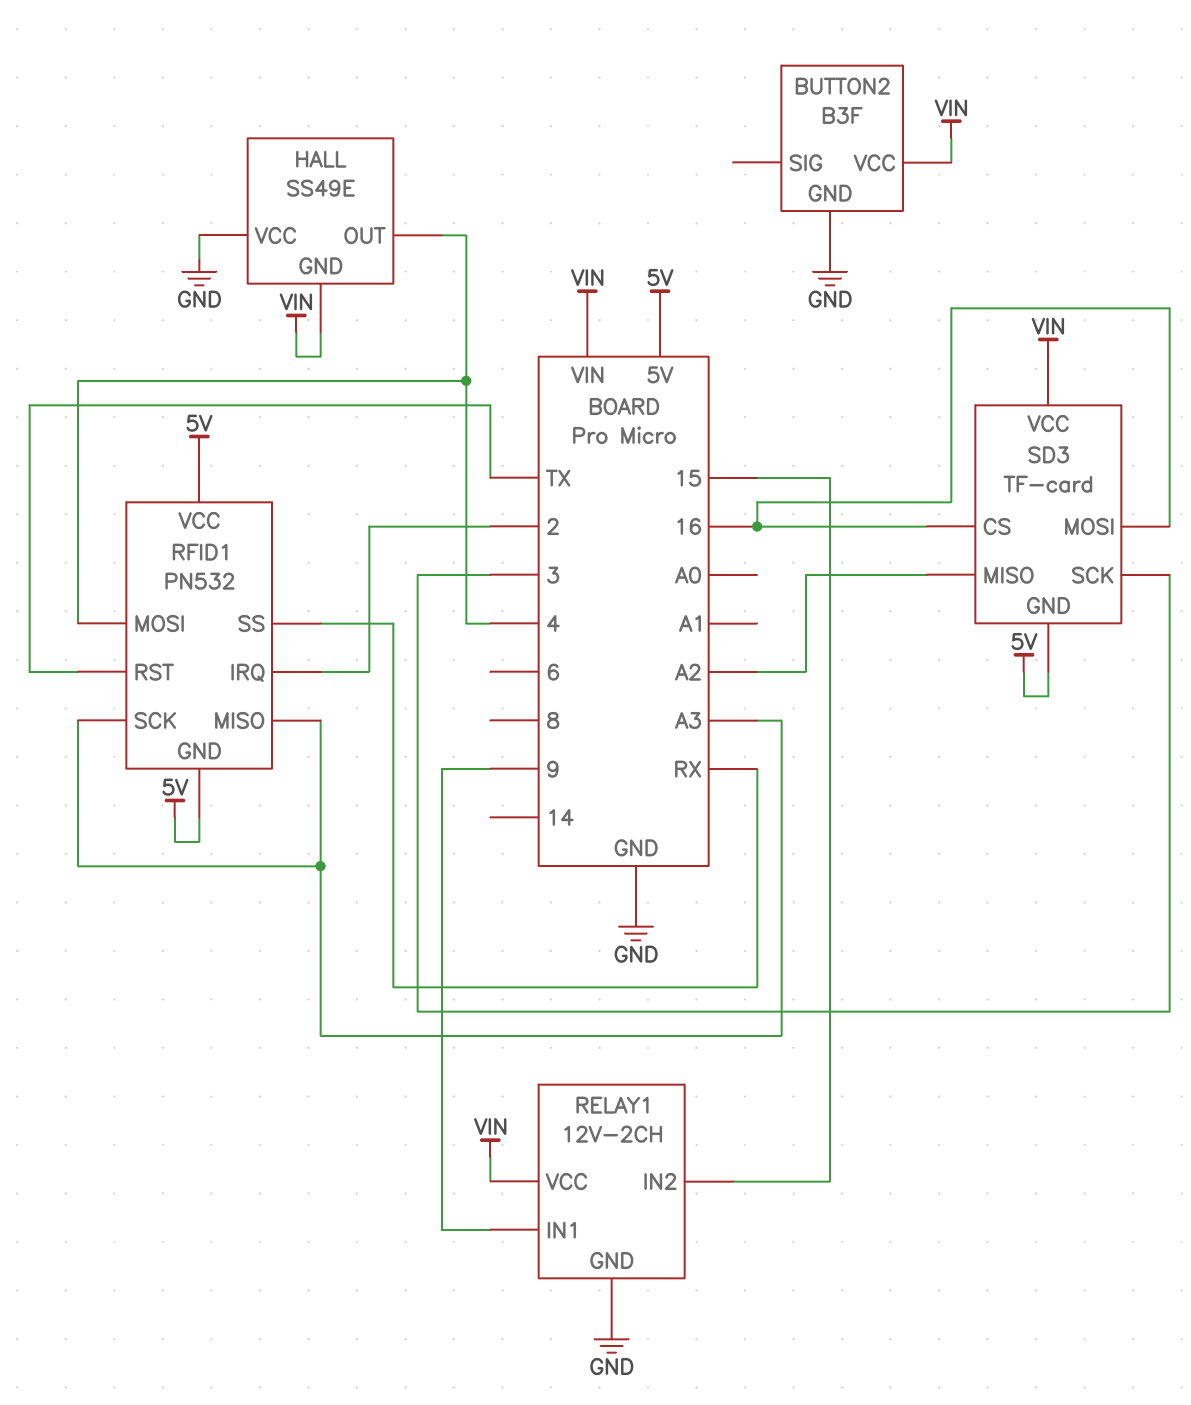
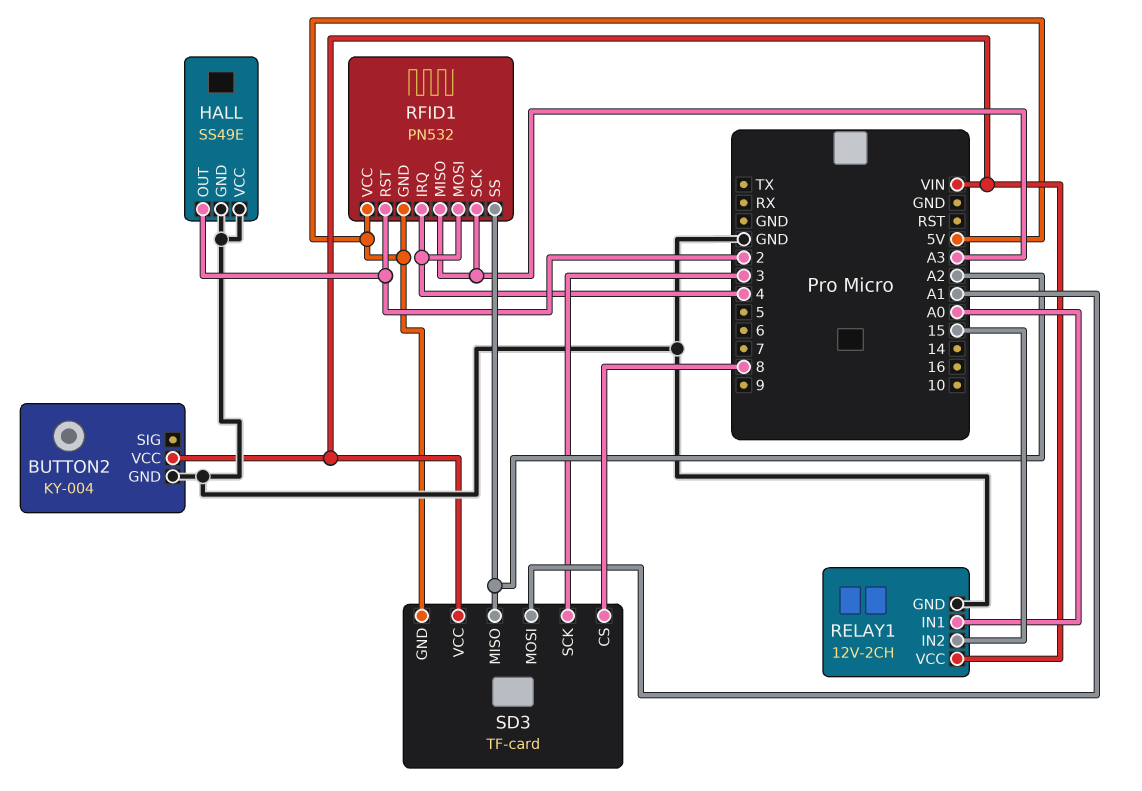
BUTTON2: B3F -> KY-004
HALL pin GND: VIN -> GND
HALL pin OUT: 4 -> 2
RELAY1 pin IN1: 9 -> A0
RFID1 pin IRQ: 2 -> 4
RFID1 pin RST: TX -> 2
RFID1 pin SS: RX -> A2
SD3 pin CS: 16 -> 8
SD3 pin MOSI: 16 -> A1

